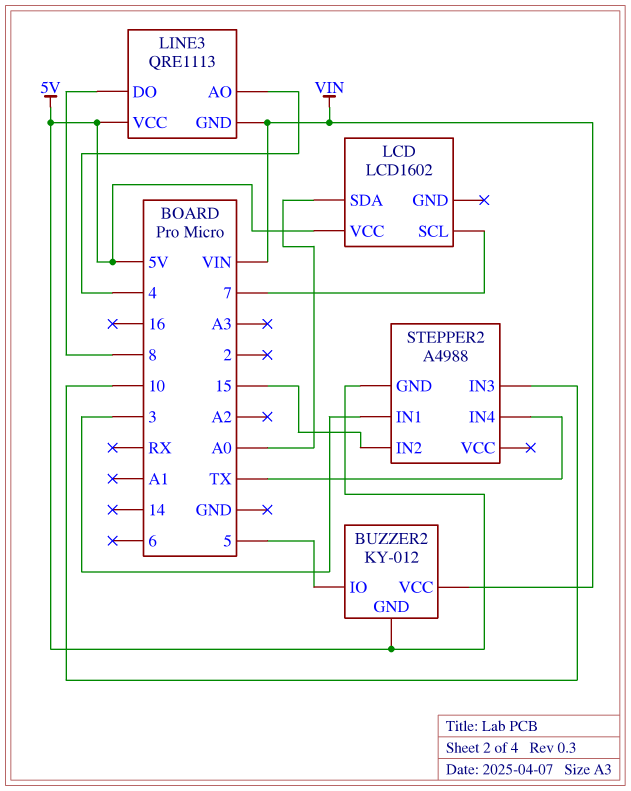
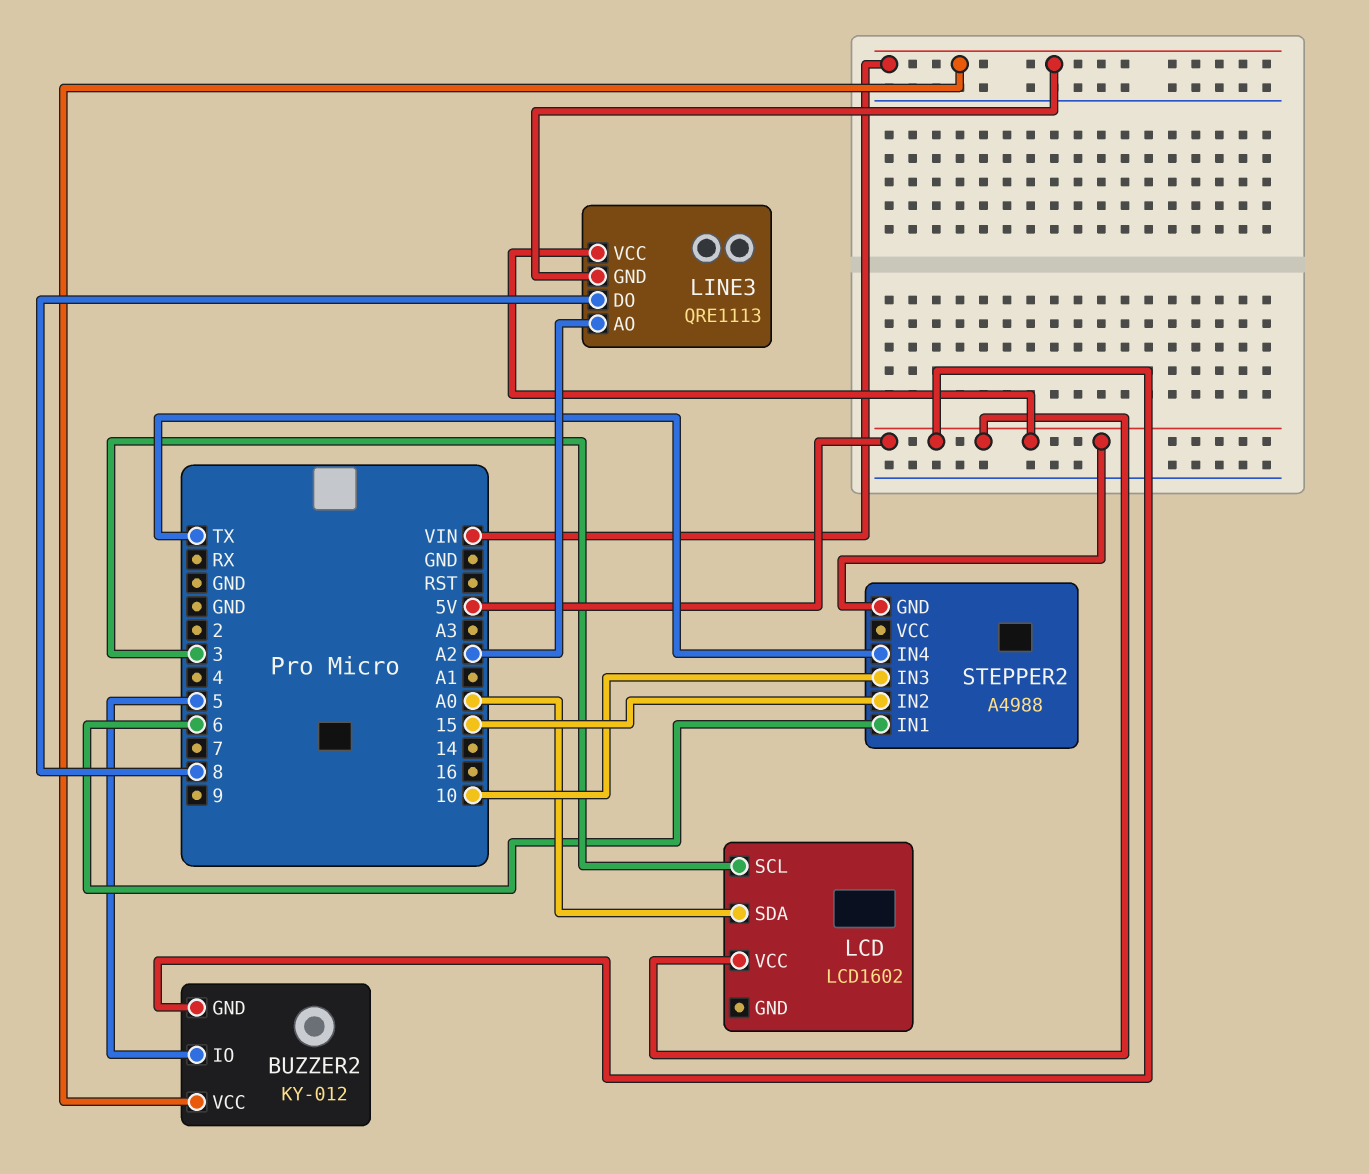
LCD pin SCL: 7 -> 3
LINE3 pin AO: 4 -> A2
STEPPER2 pin IN1: 3 -> 6

